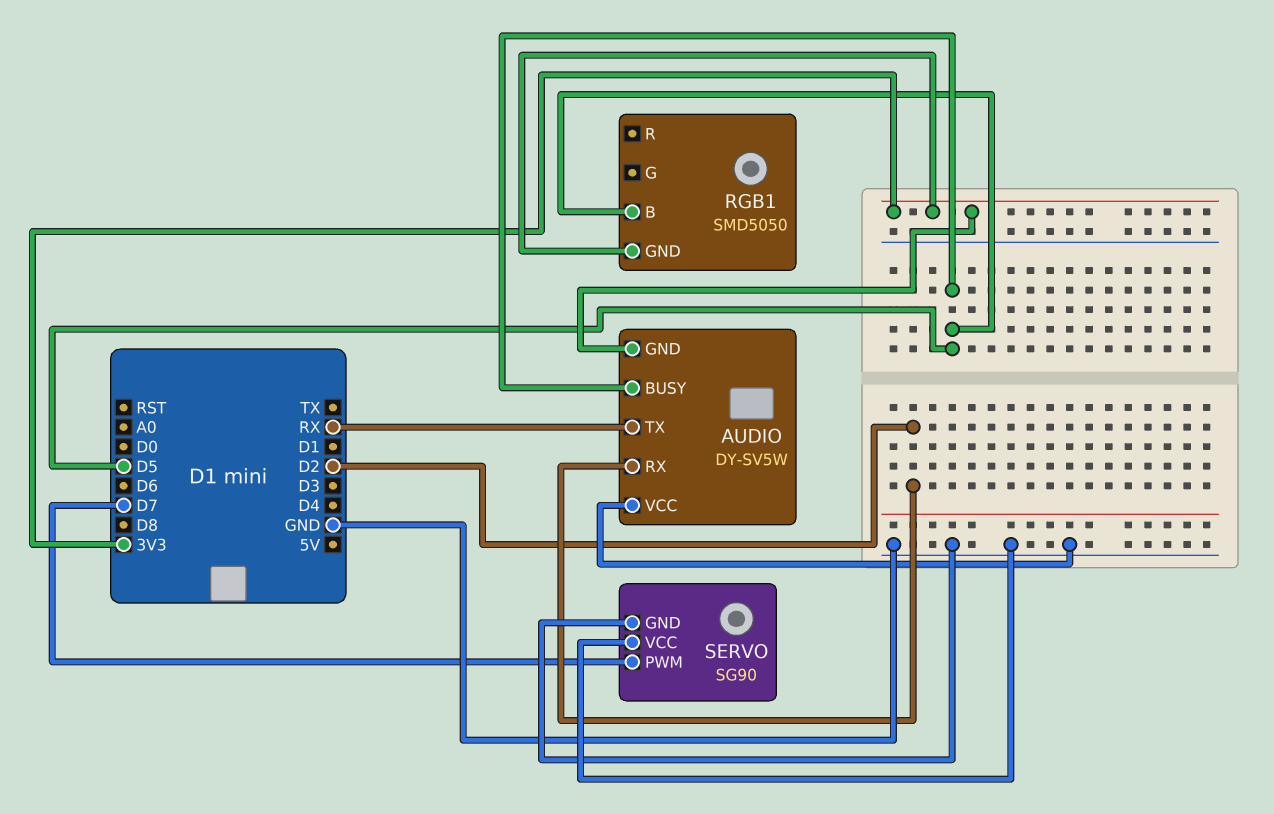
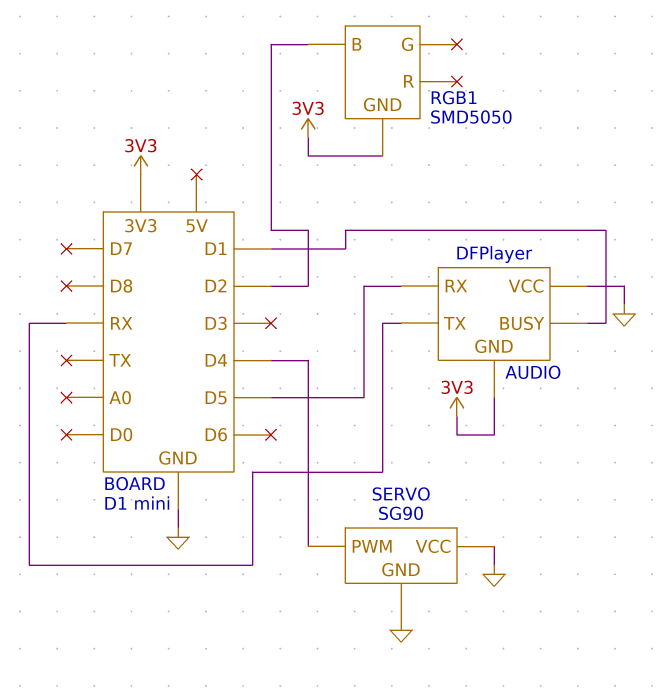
AUDIO: DY-SV5W -> DFPlayer
AUDIO pin BUSY: D5 -> D1
AUDIO pin RX: D2 -> D5
RGB1 pin B: D5 -> D2
SERVO pin PWM: D7 -> D4

